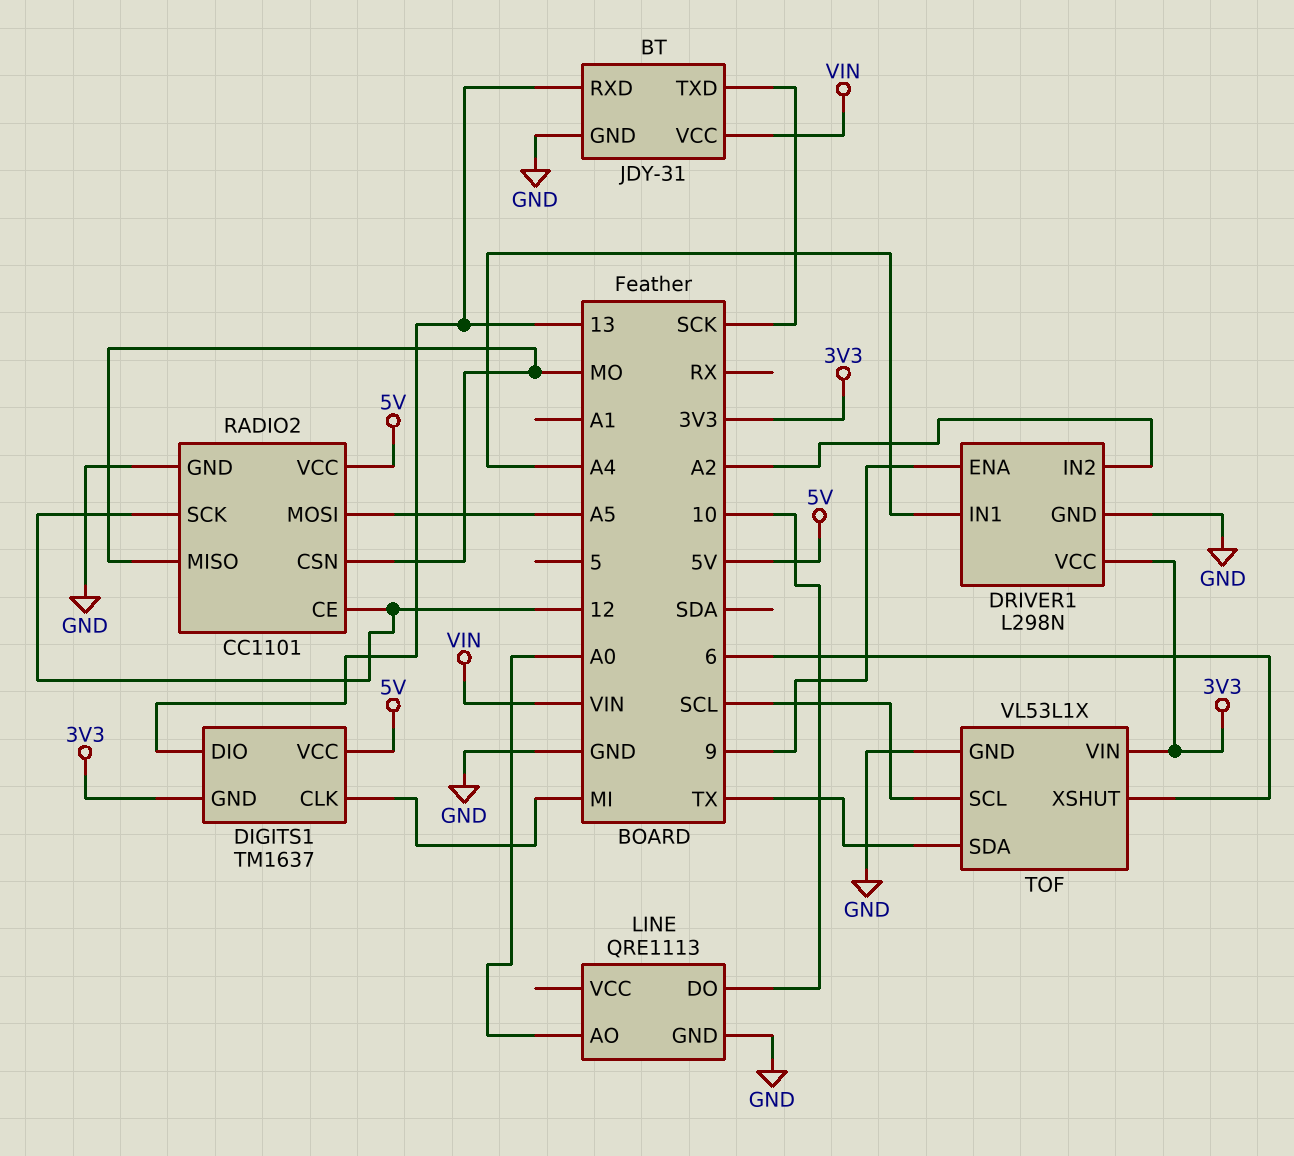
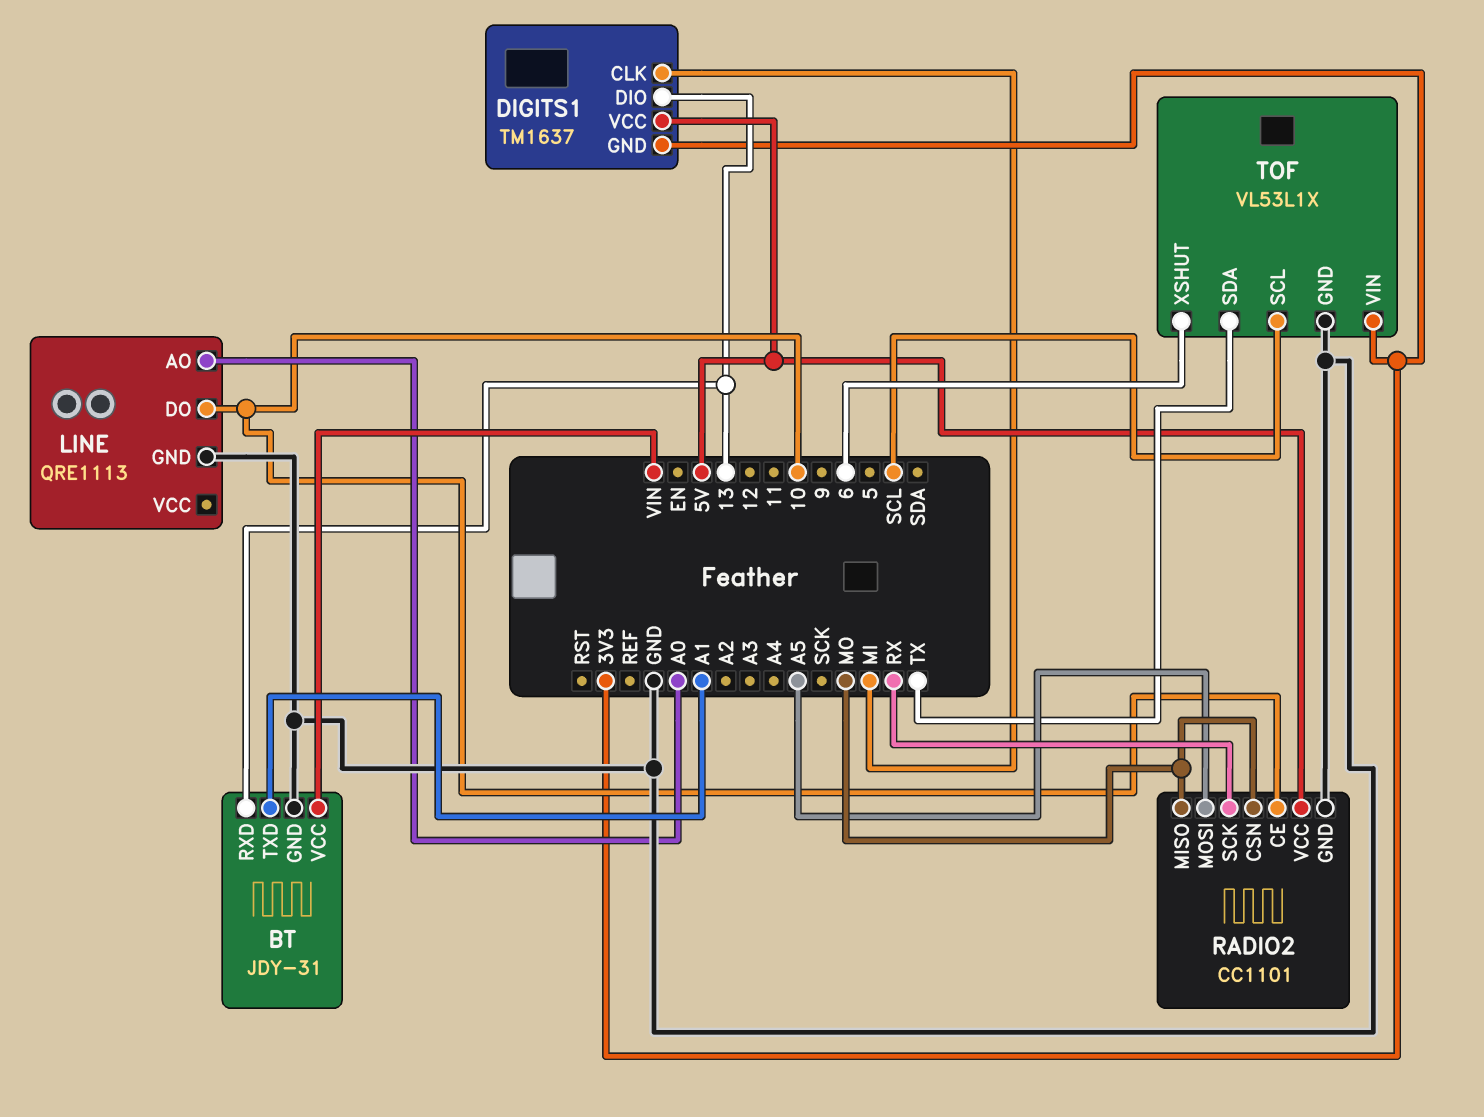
BT pin TXD: SCK -> A1
DRIVER1: L298N -> none
DRIVER1 pin ENA: 9 -> none
DRIVER1 pin GND: GND -> none
DRIVER1 pin IN1: A4 -> none
DRIVER1 pin IN2: A2 -> none
DRIVER1 pin VCC: 3V3 -> none
RADIO2 pin CE: 12 -> 10
RADIO2 pin SCK: 12 -> RX

